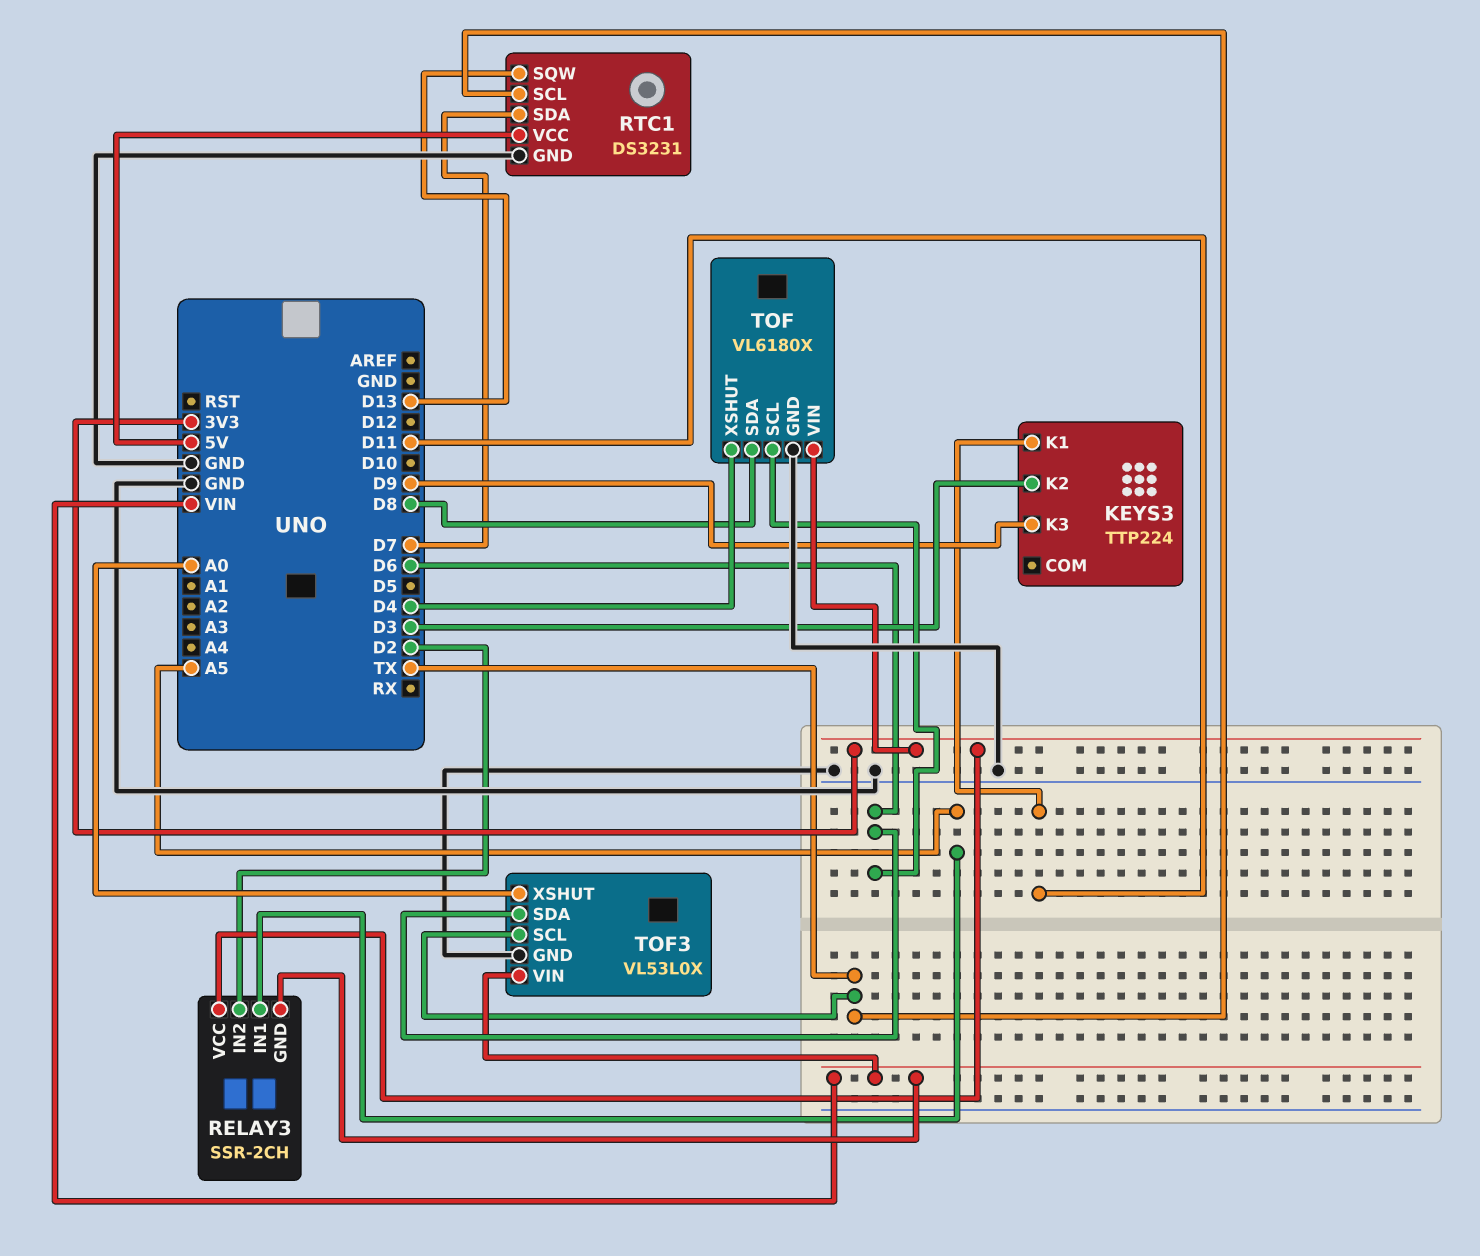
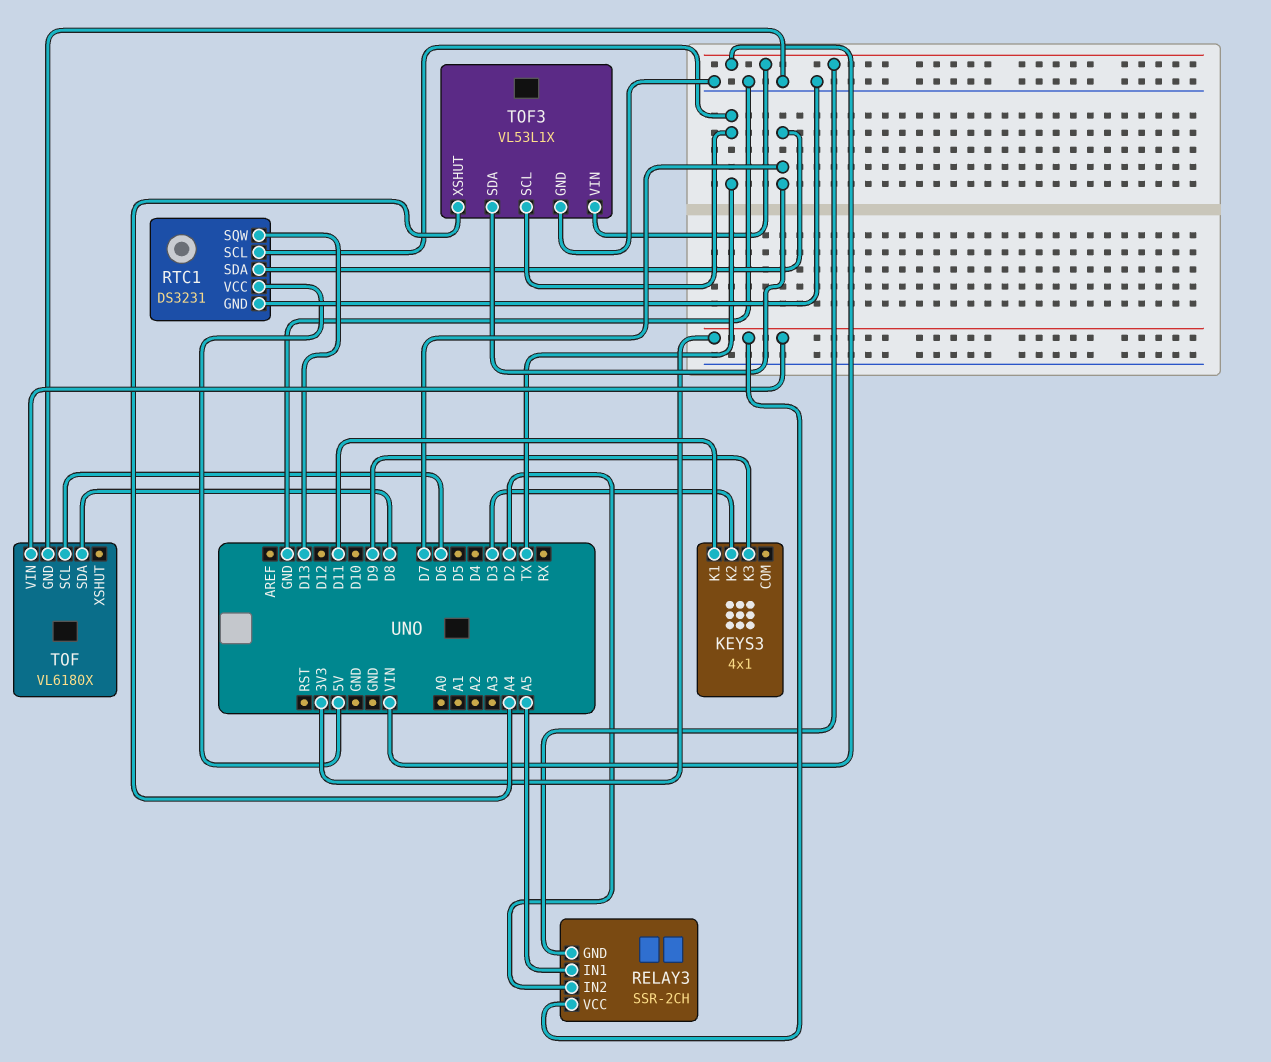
KEYS3: TTP224 -> 4x1
TOF pin XSHUT: D4 -> none
TOF3: VL53L0X -> VL53L1X
TOF3 pin SDA: D6 -> D7
TOF3 pin XSHUT: A0 -> A4

